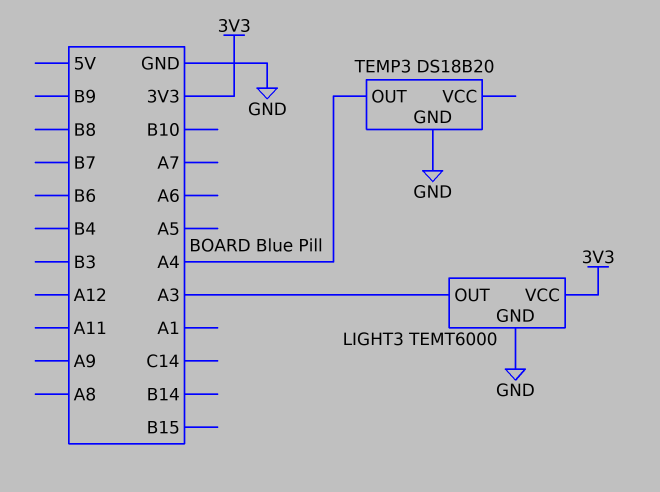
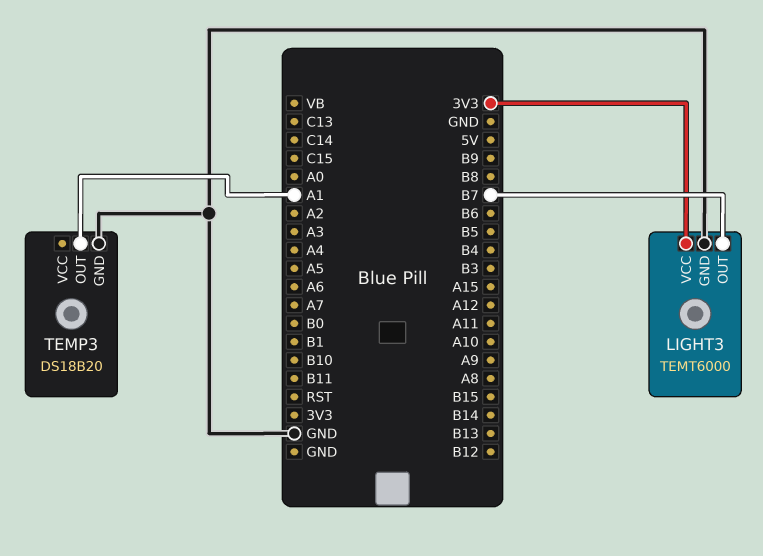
LIGHT3 pin OUT: A3 -> B7
TEMP3 pin OUT: A4 -> A1

